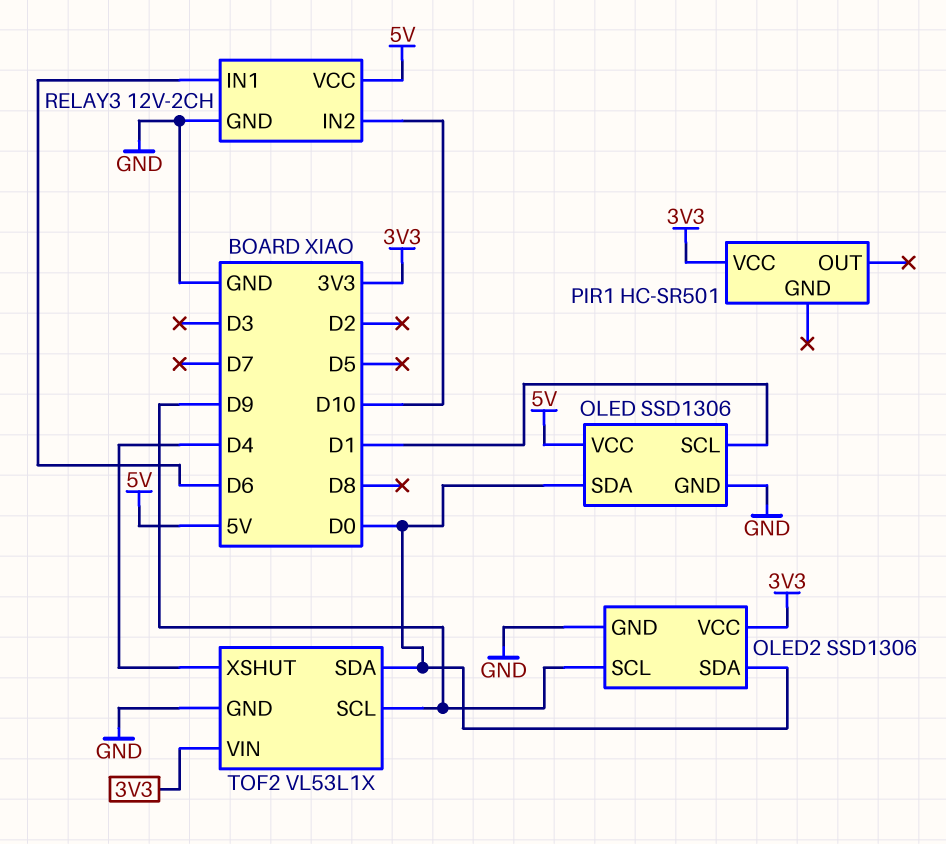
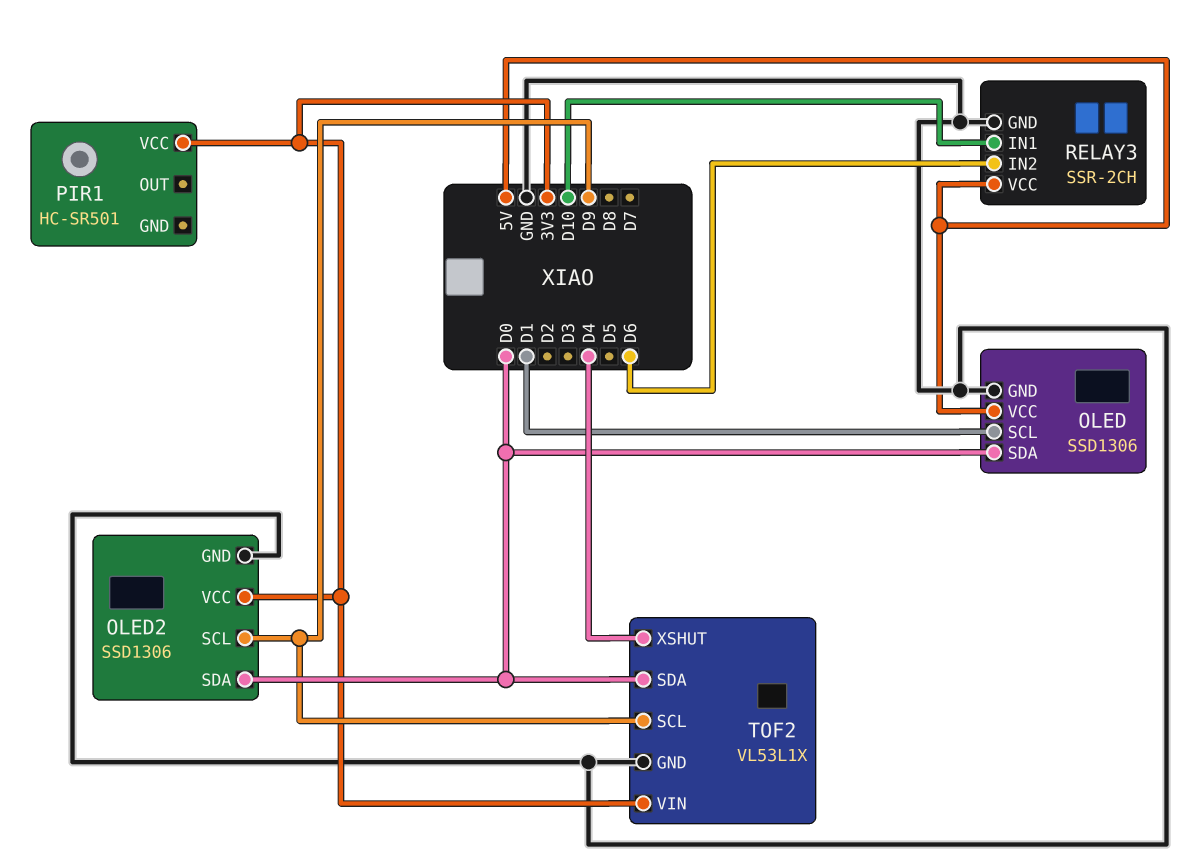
RELAY3: 12V-2CH -> SSR-2CH
RELAY3 pin IN1: D6 -> D10
RELAY3 pin IN2: D10 -> D6

